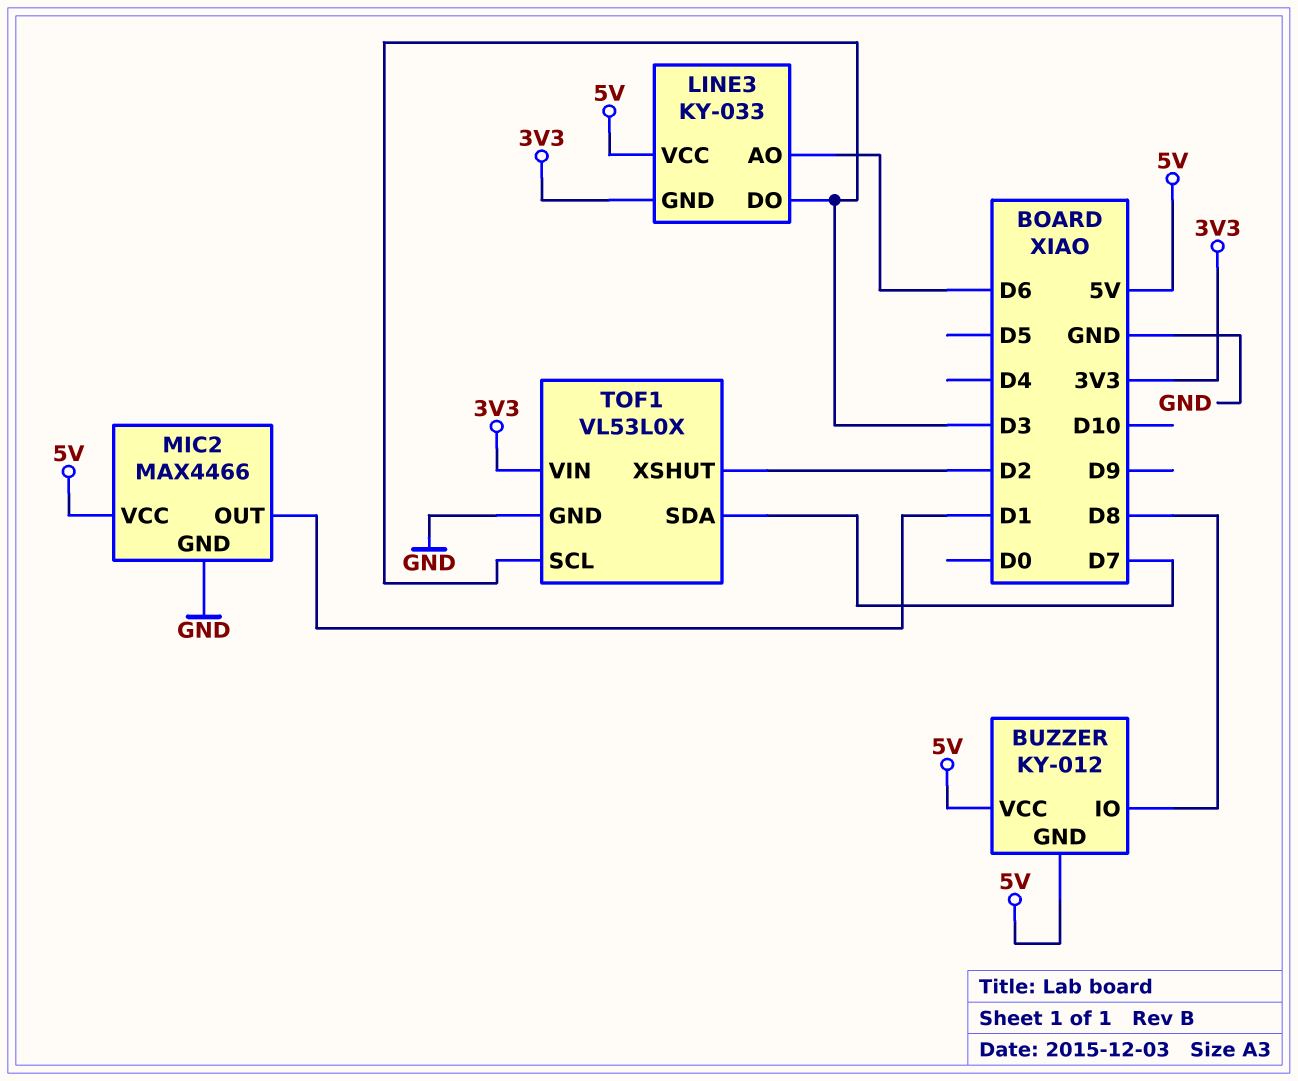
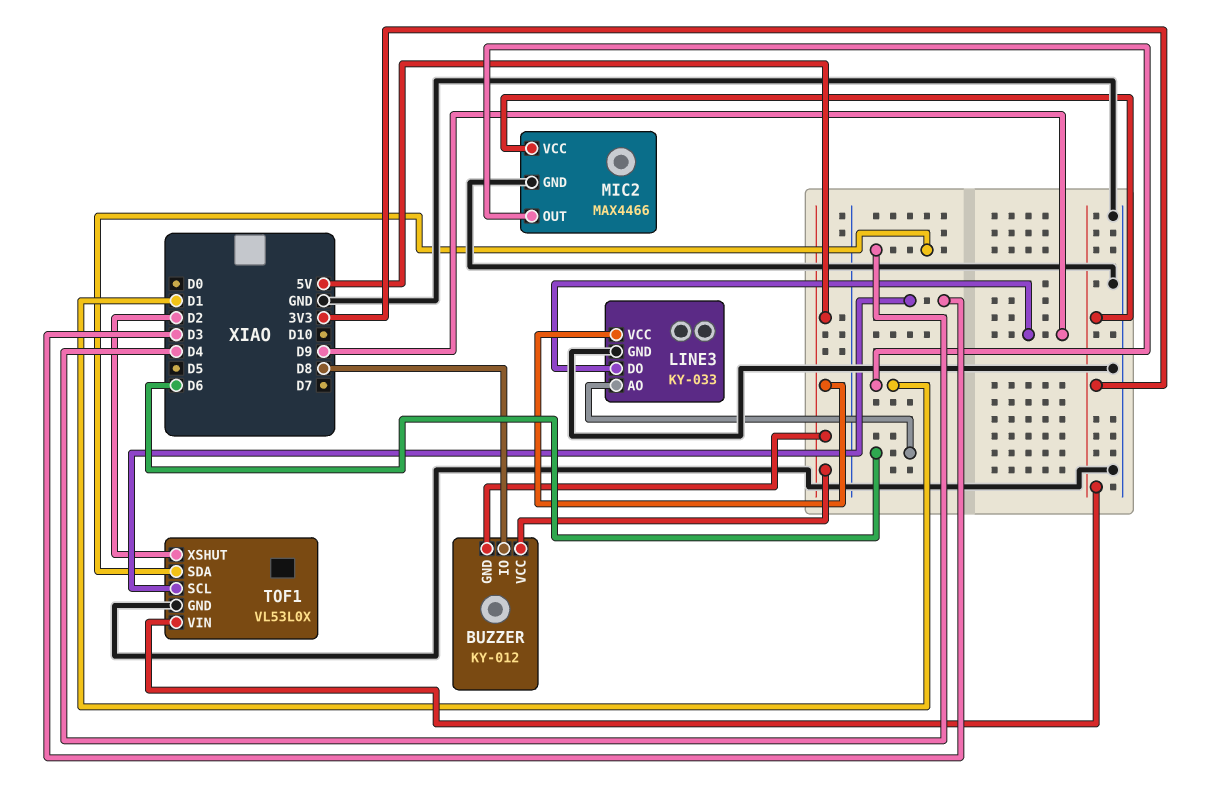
LINE3 pin DO: D3 -> D9
LINE3 pin GND: 3V3 -> GND
MIC2 pin VCC: 5V -> 3V3
TOF1 pin SDA: D7 -> D4

